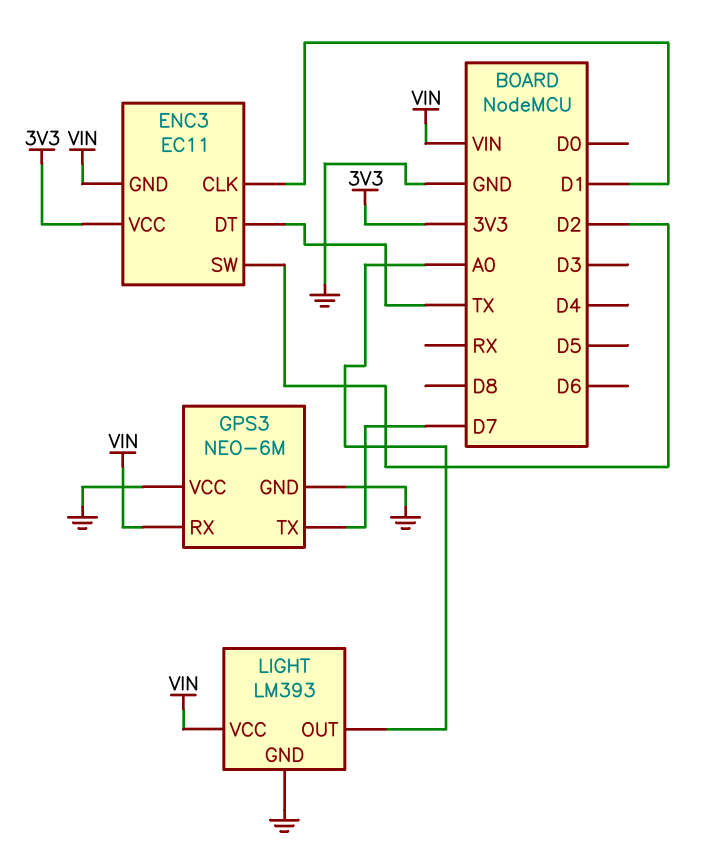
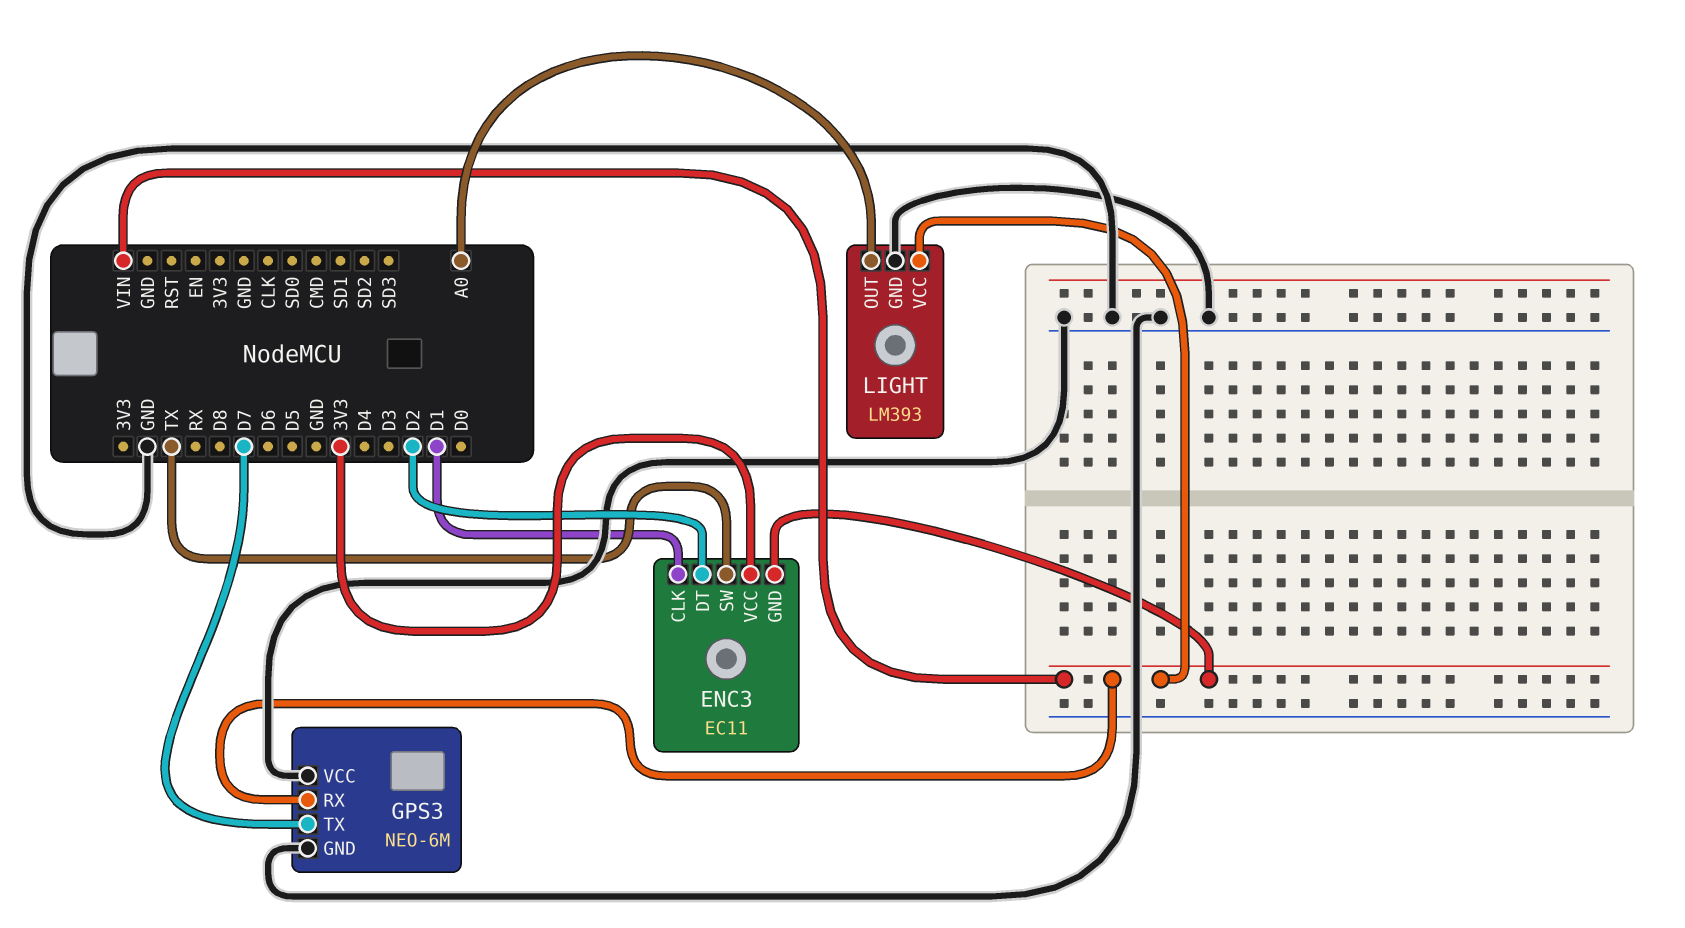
ENC3 pin DT: TX -> D2
ENC3 pin SW: D2 -> TX

